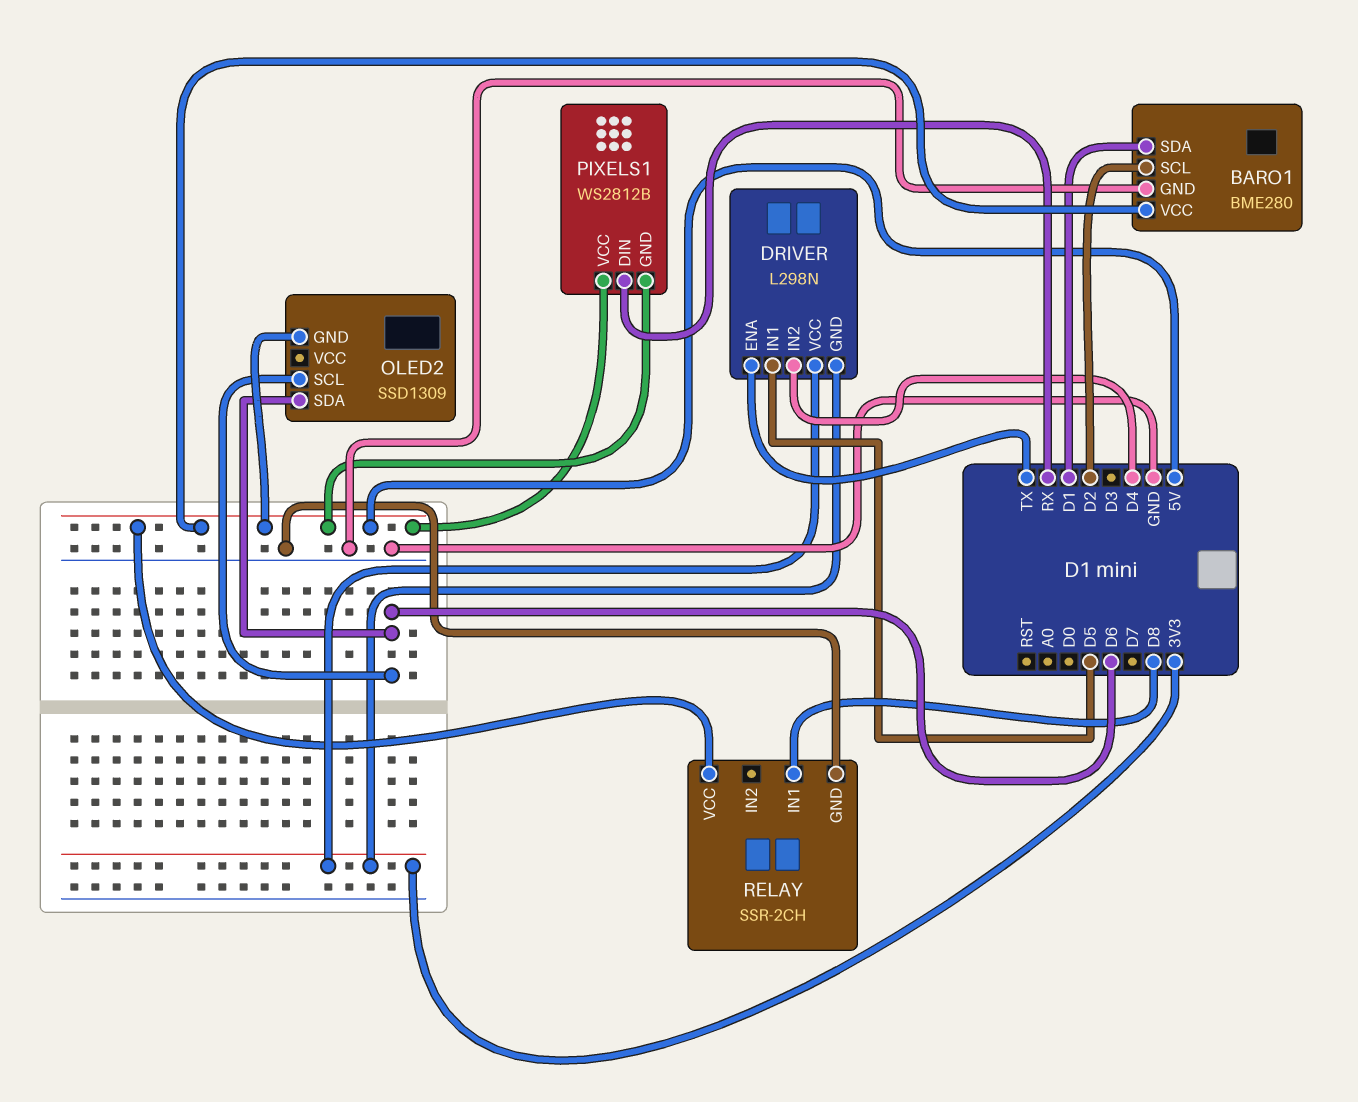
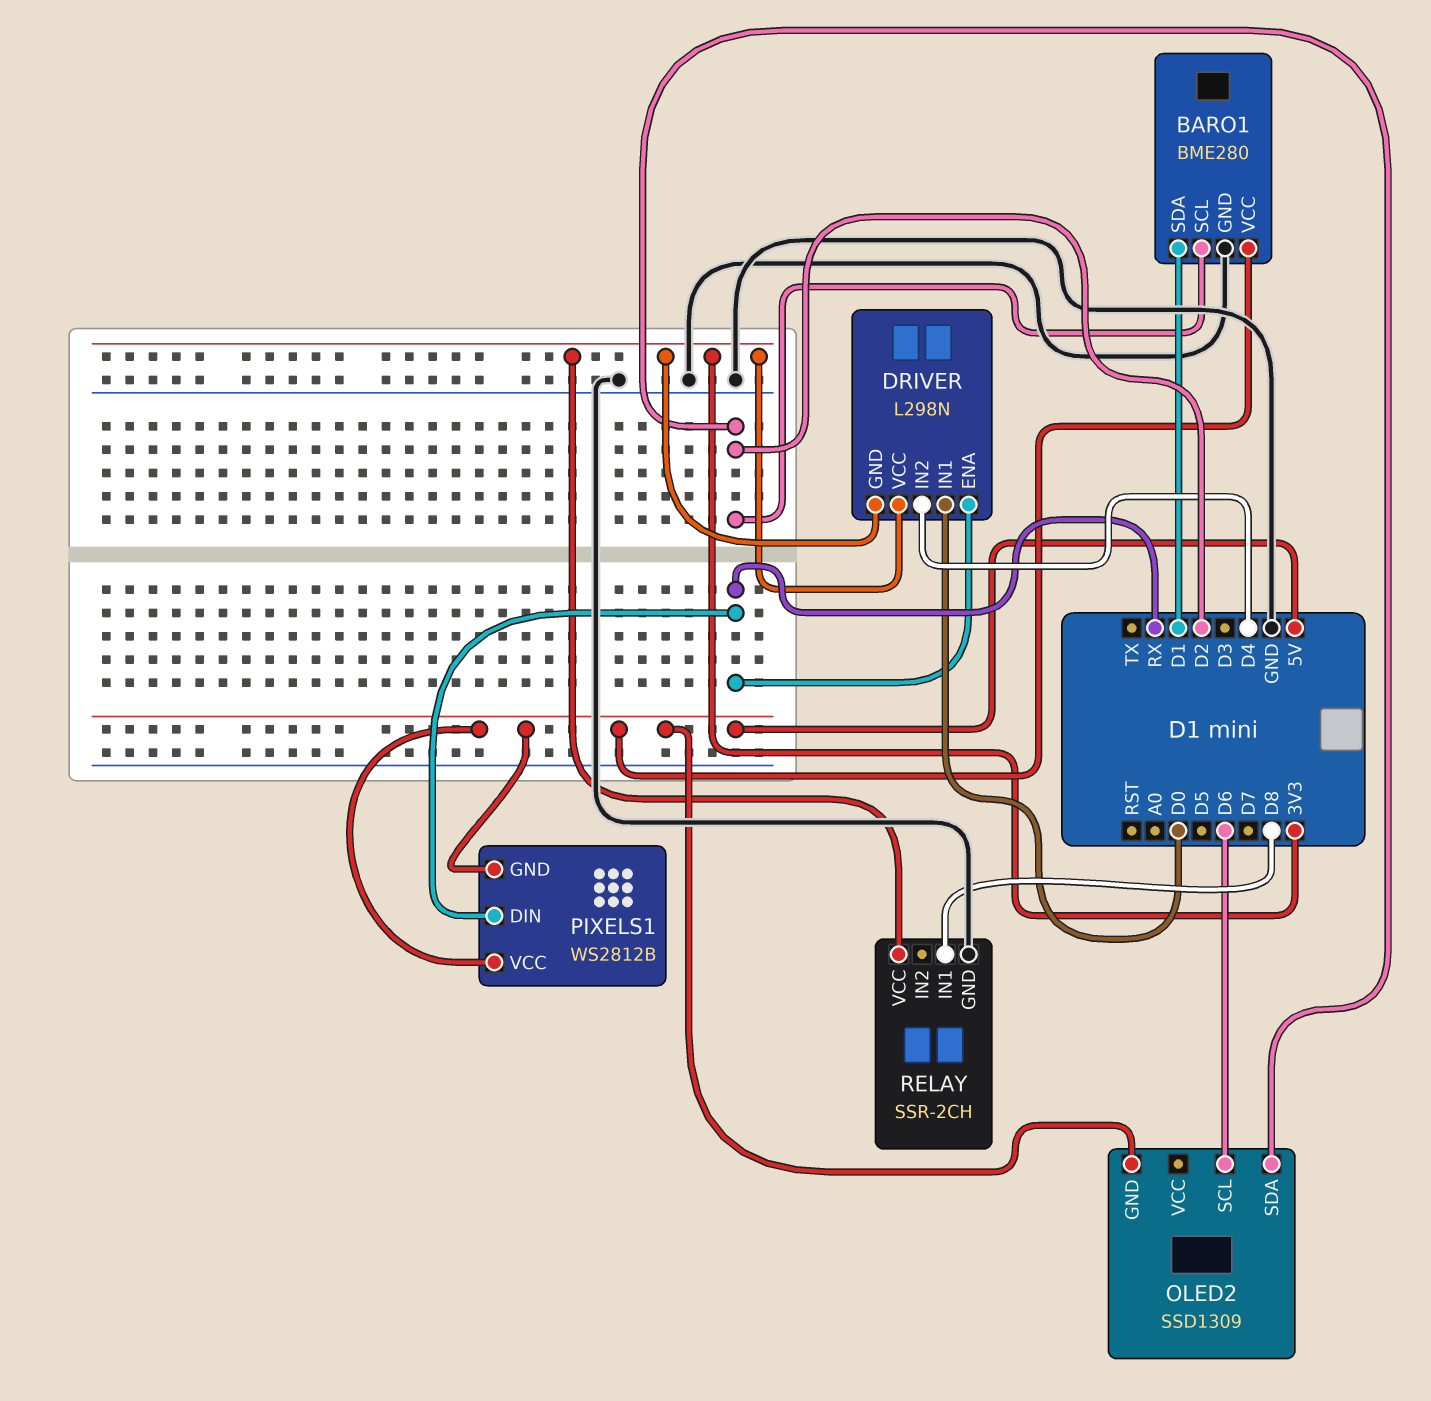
DRIVER pin ENA: TX -> RX
DRIVER pin IN1: D5 -> D0
OLED2 pin SDA: D6 -> D2
RELAY pin VCC: 5V -> 3V3

